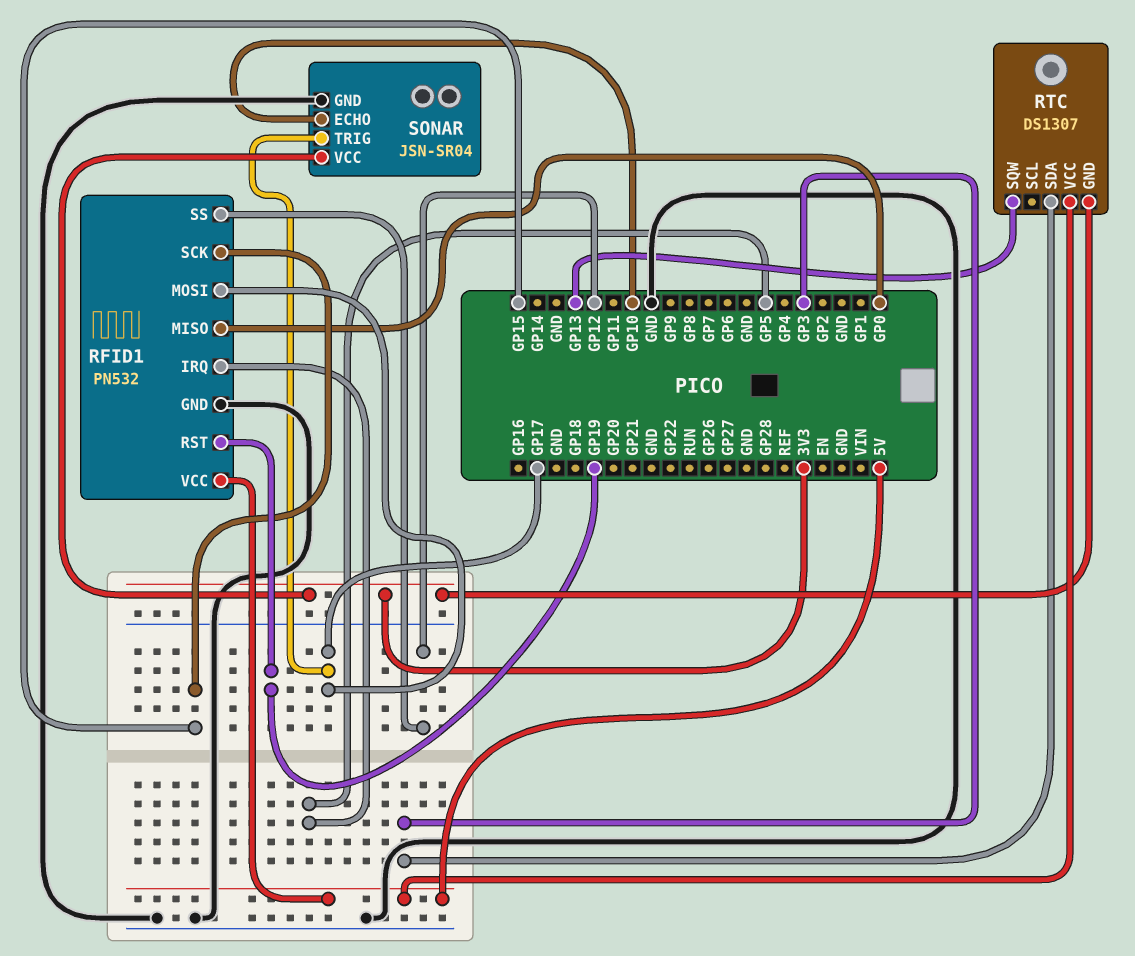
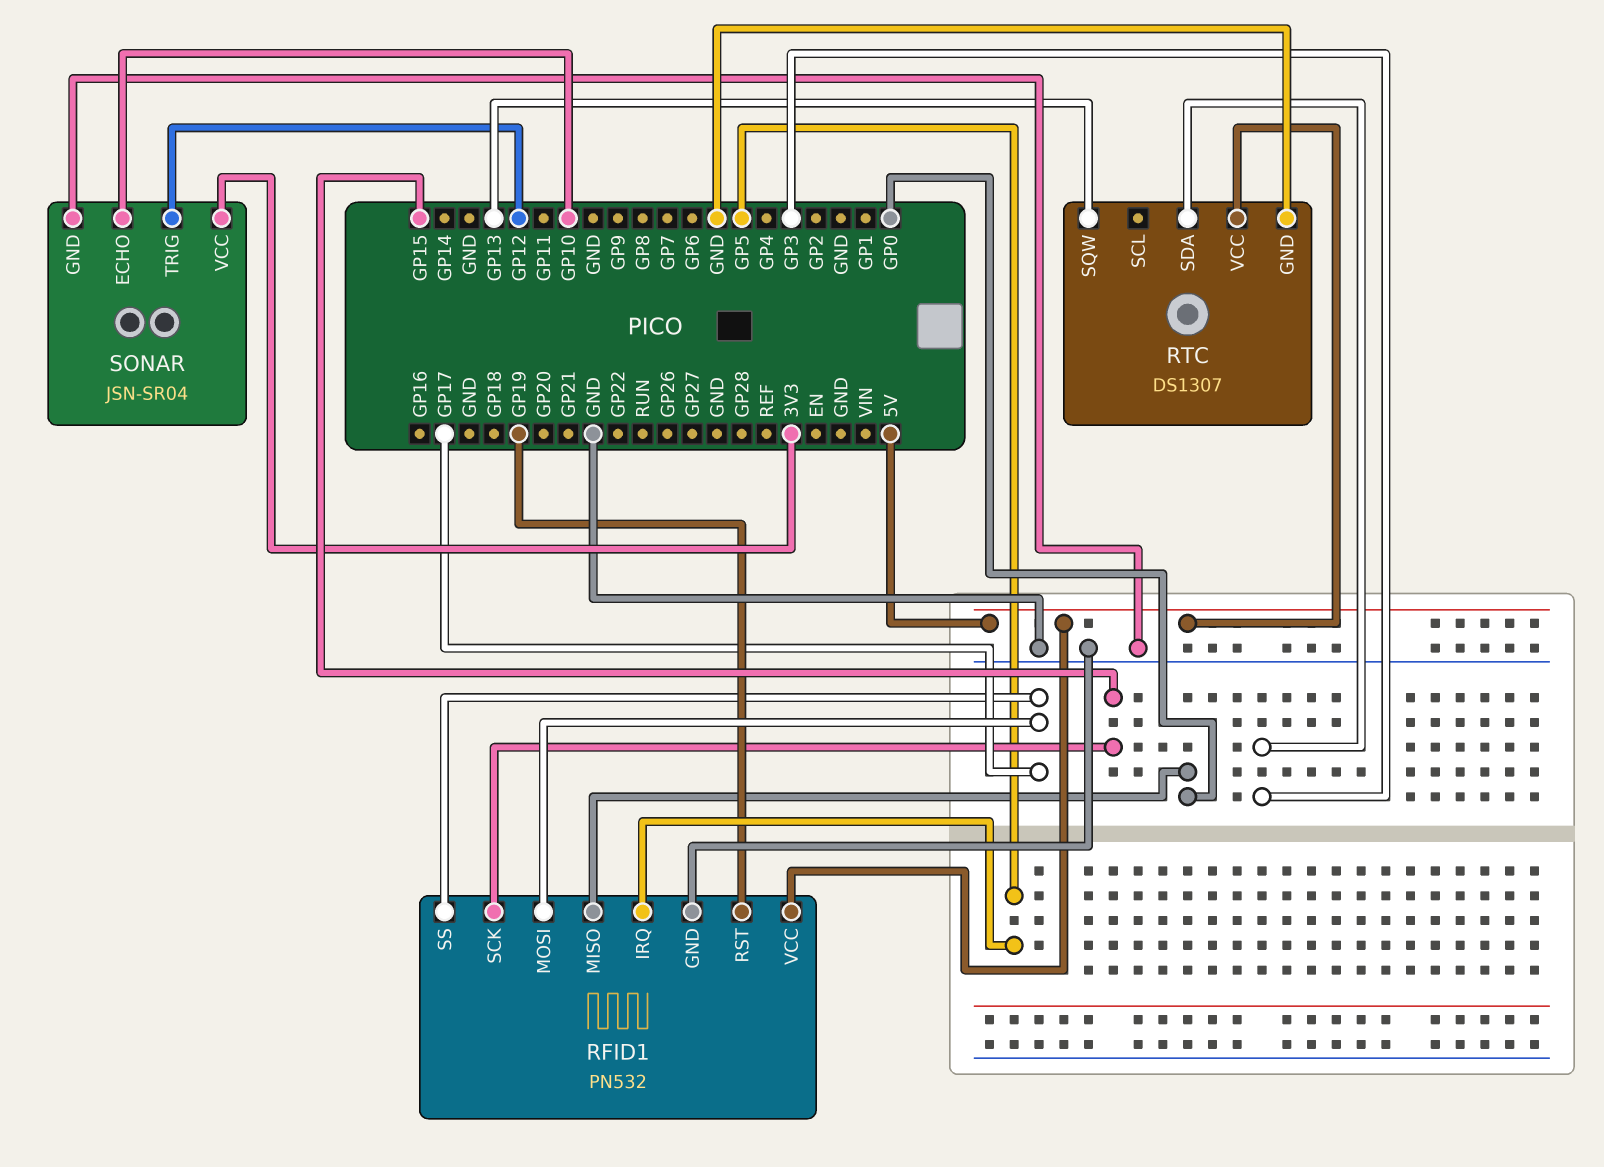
RFID1 pin SS: GP12 -> GP17
RTC pin GND: 3V3 -> GND
SONAR pin TRIG: GP17 -> GP12

